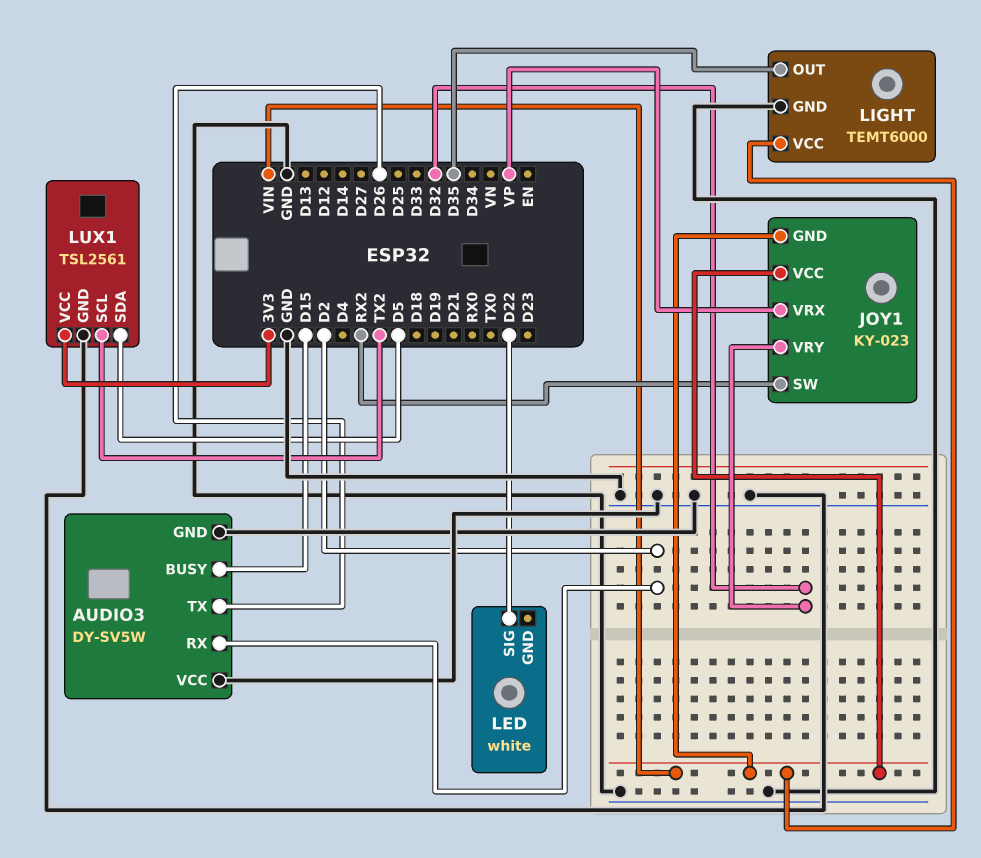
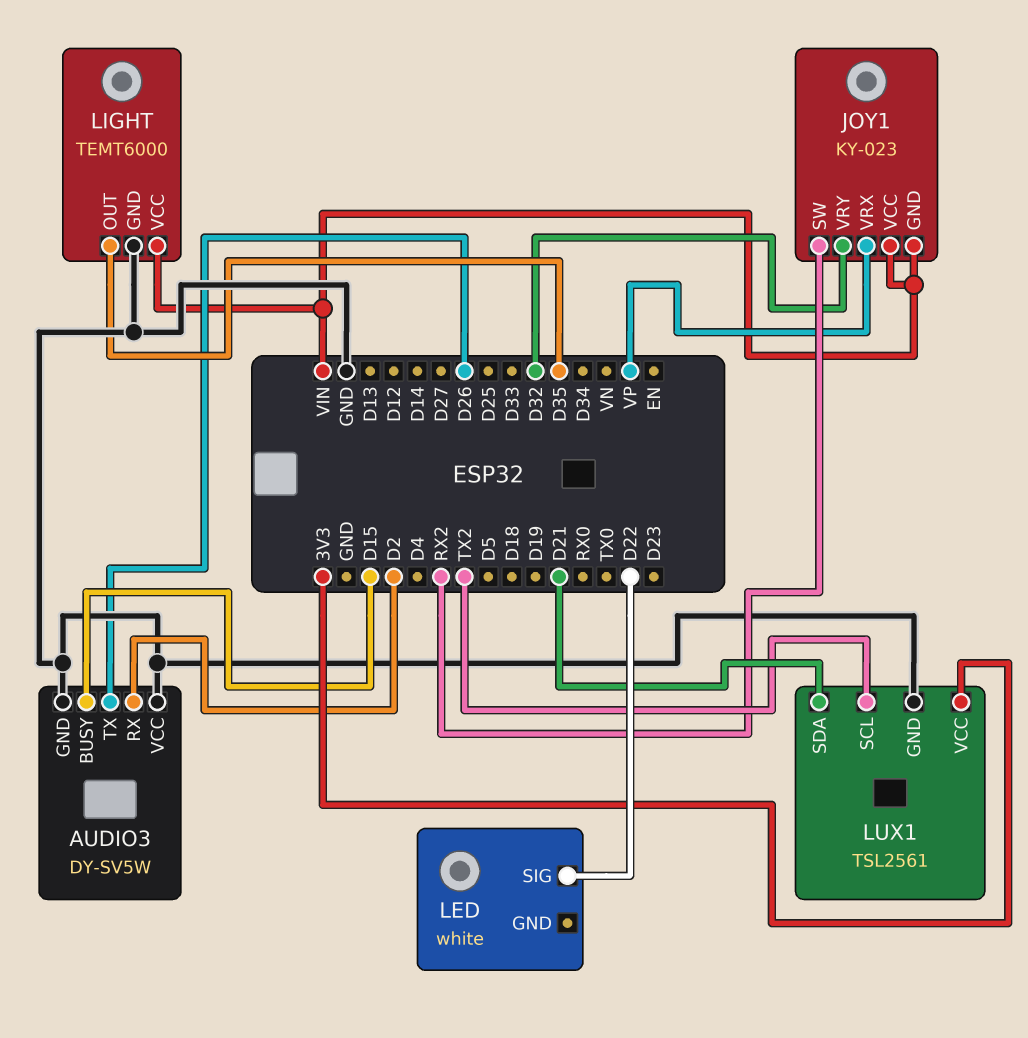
LUX1 pin SDA: D5 -> D21

